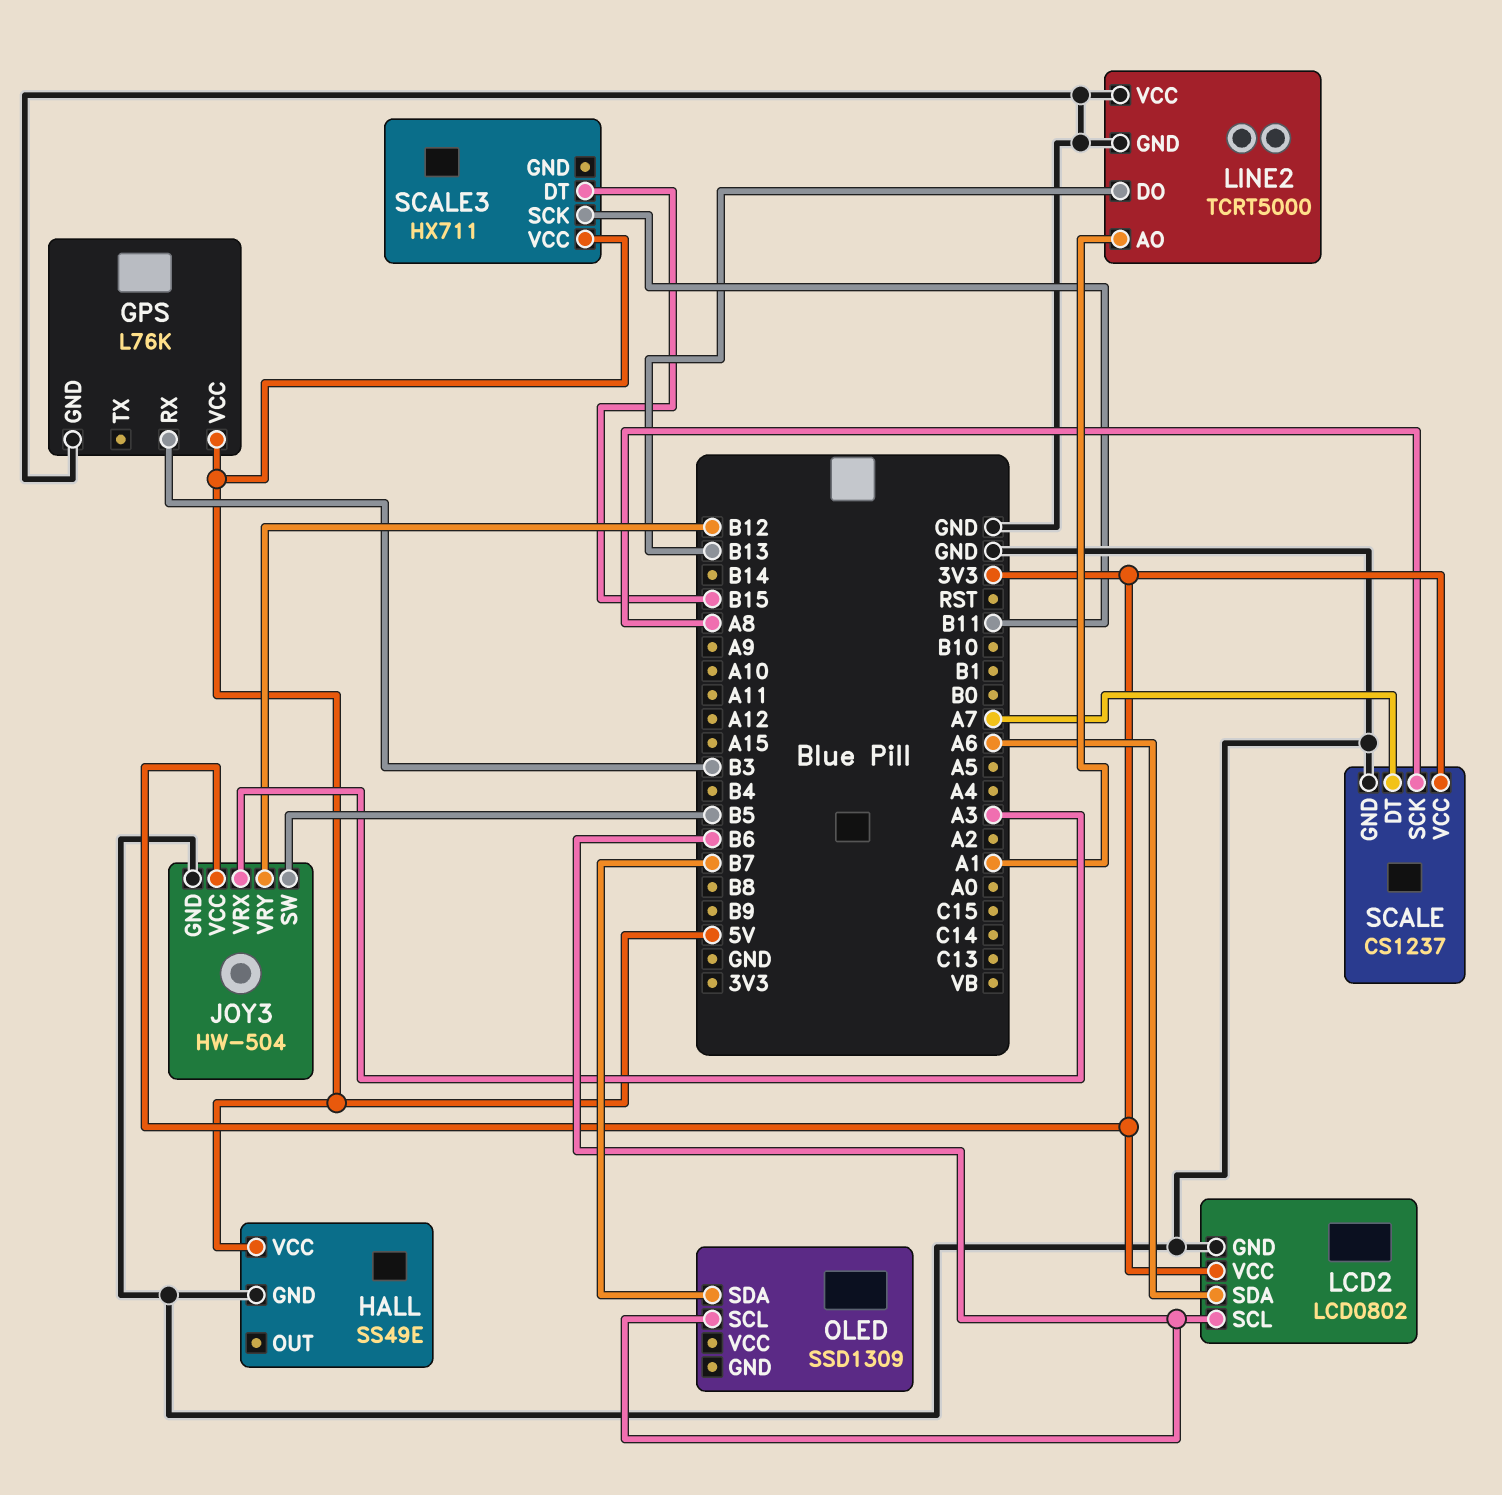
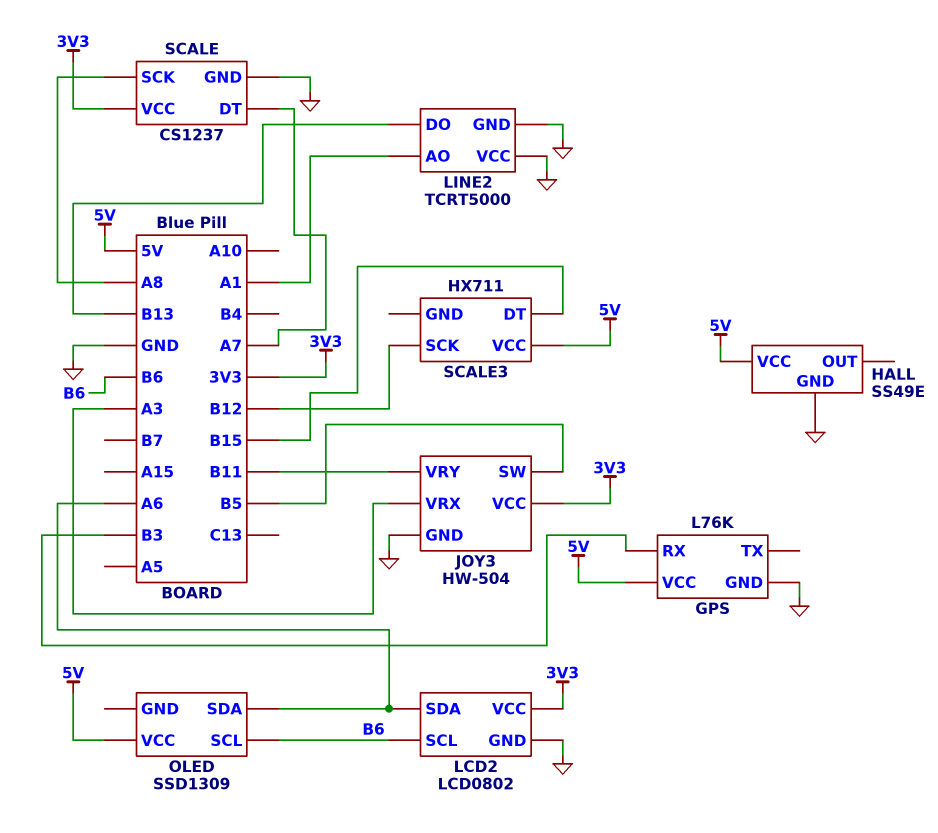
JOY3 pin VRY: B12 -> B11
OLED pin SDA: B7 -> A6
OLED pin VCC: none -> 5V
SCALE3 pin SCK: B11 -> B12

